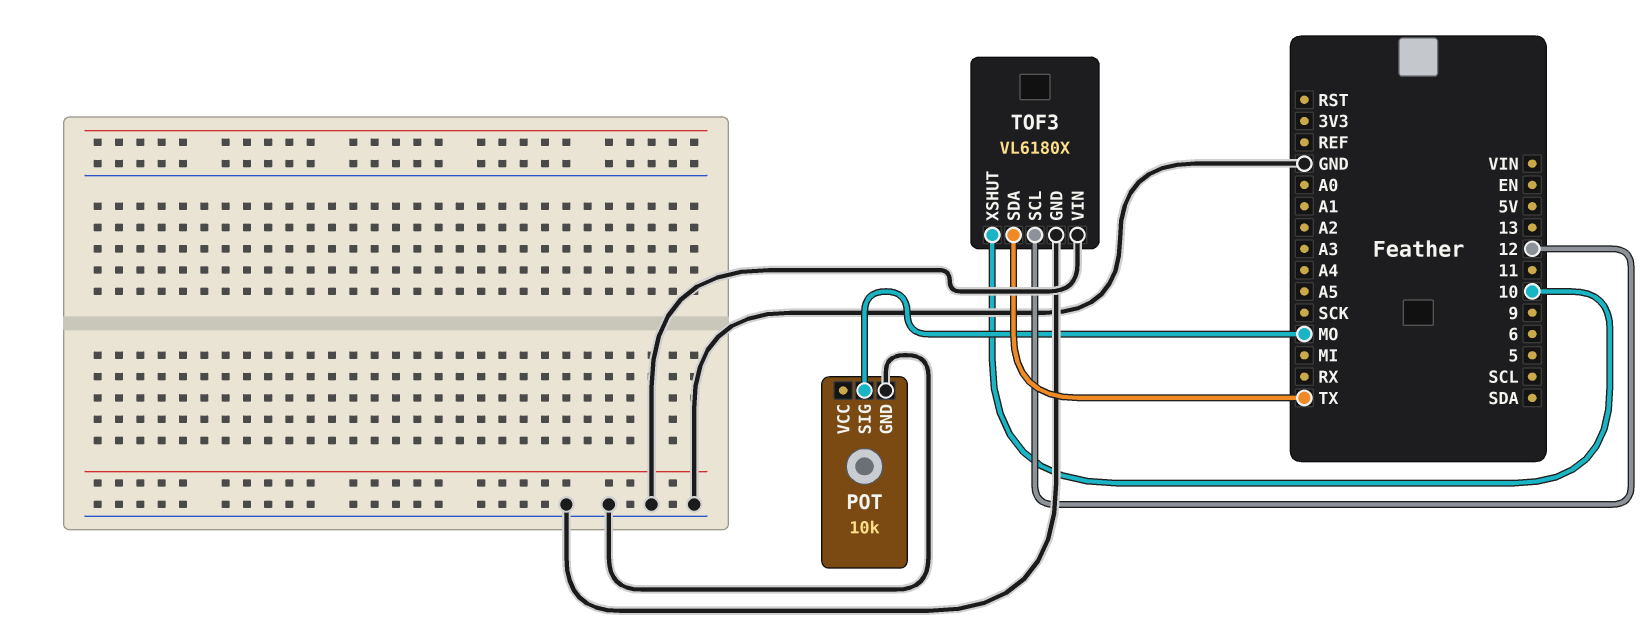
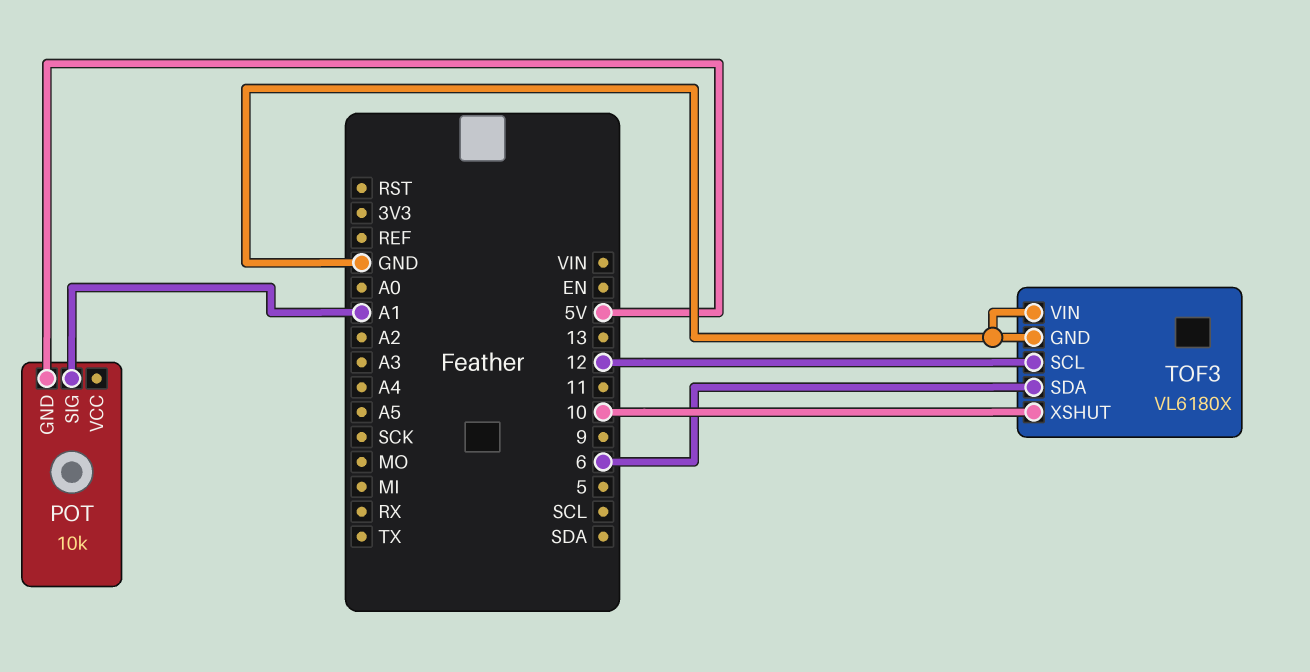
POT pin GND: GND -> 5V
POT pin SIG: MO -> A1
TOF3 pin SDA: TX -> 6

